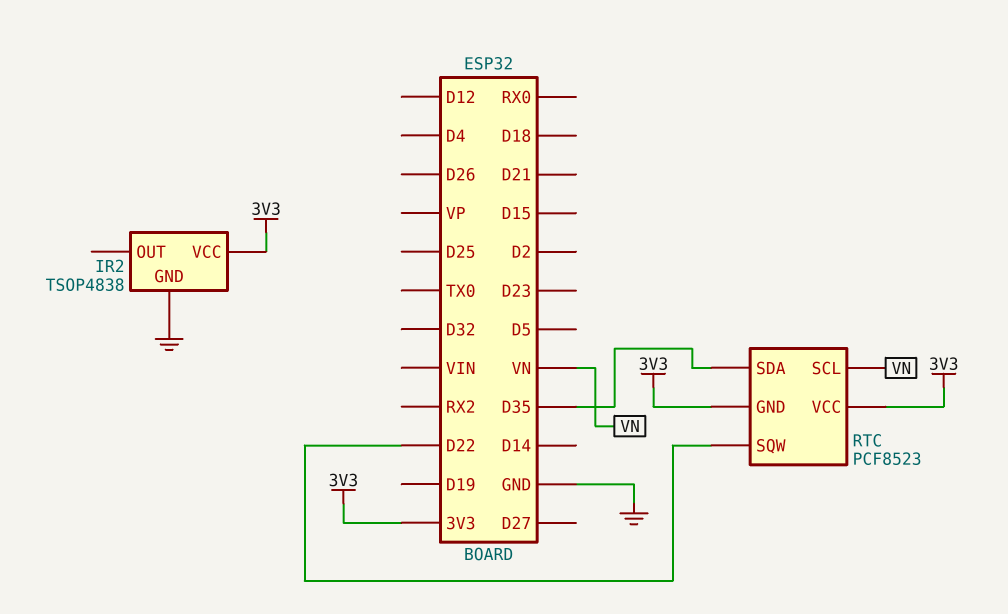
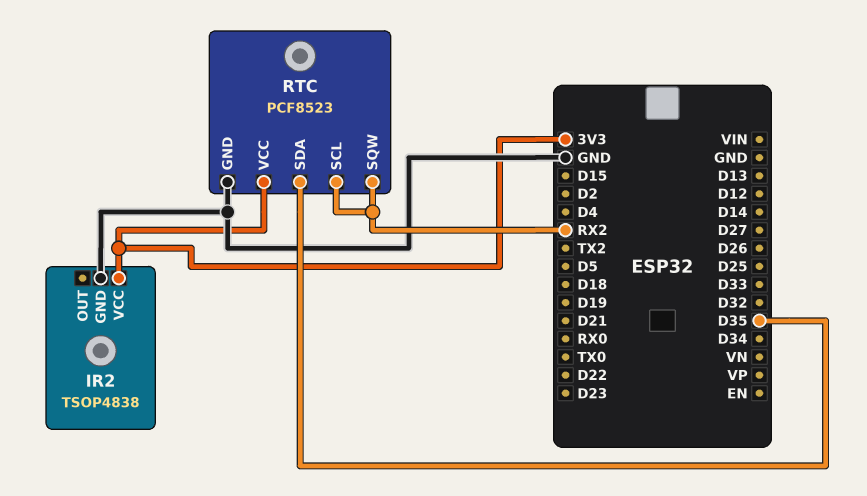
RTC pin GND: 3V3 -> GND
RTC pin SCL: VN -> RX2
RTC pin SQW: D22 -> RX2

